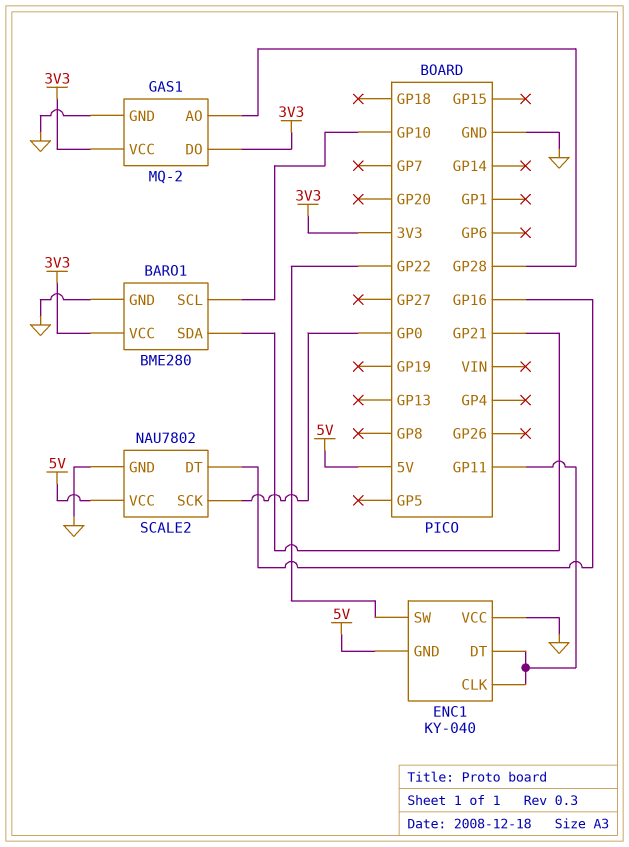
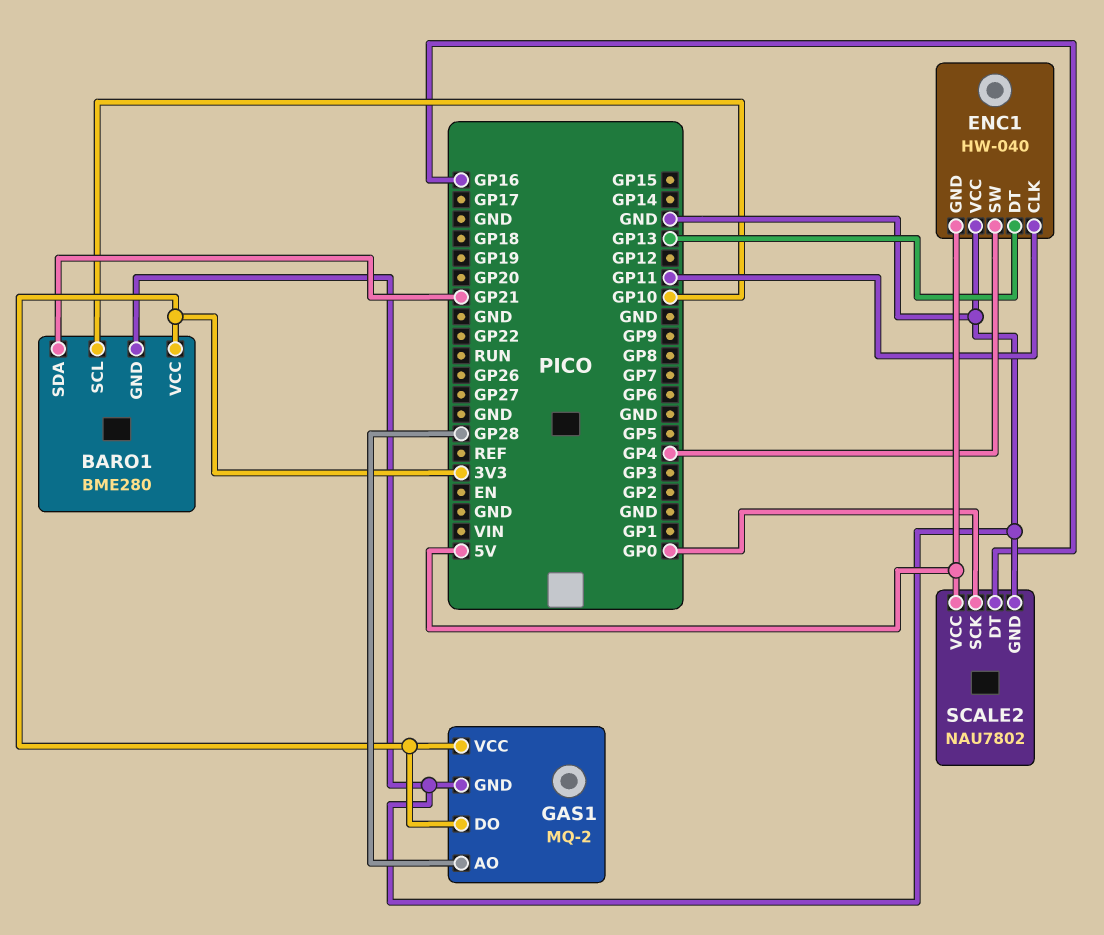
ENC1: KY-040 -> HW-040
ENC1 pin DT: GP11 -> GP13
ENC1 pin SW: GP22 -> GP4

